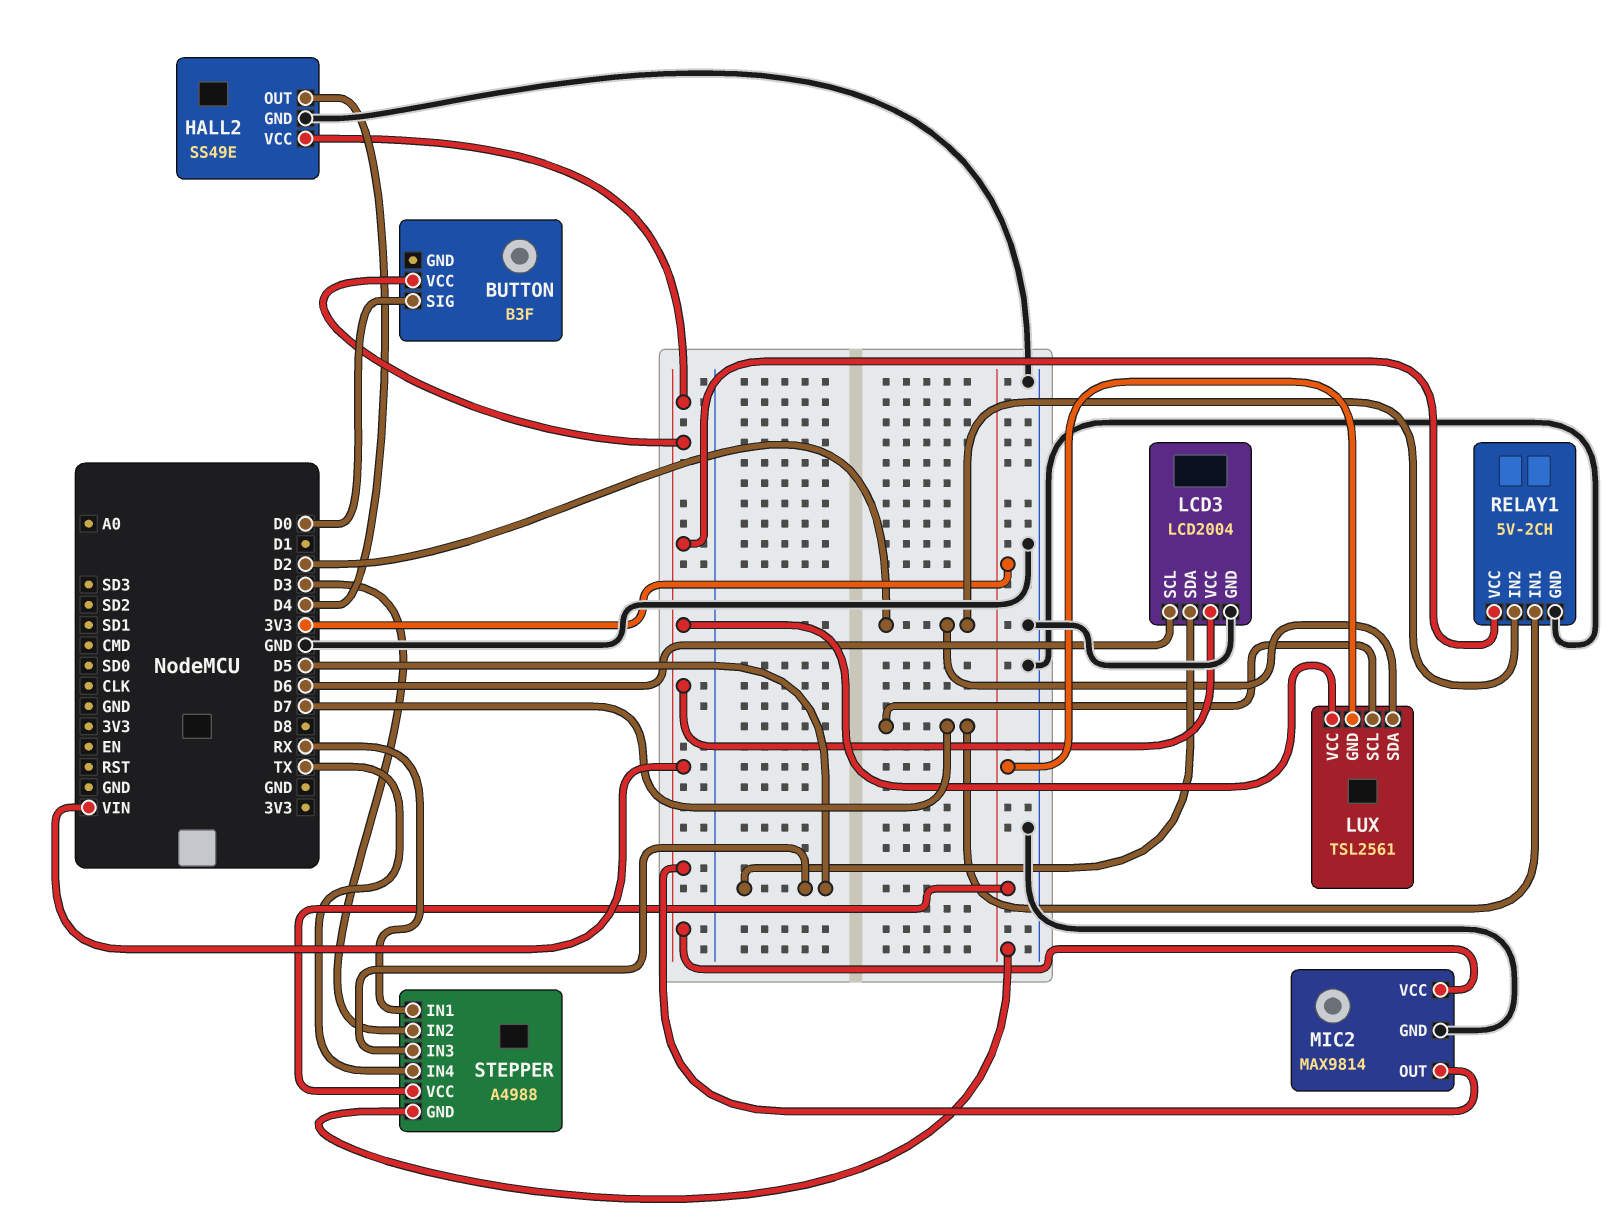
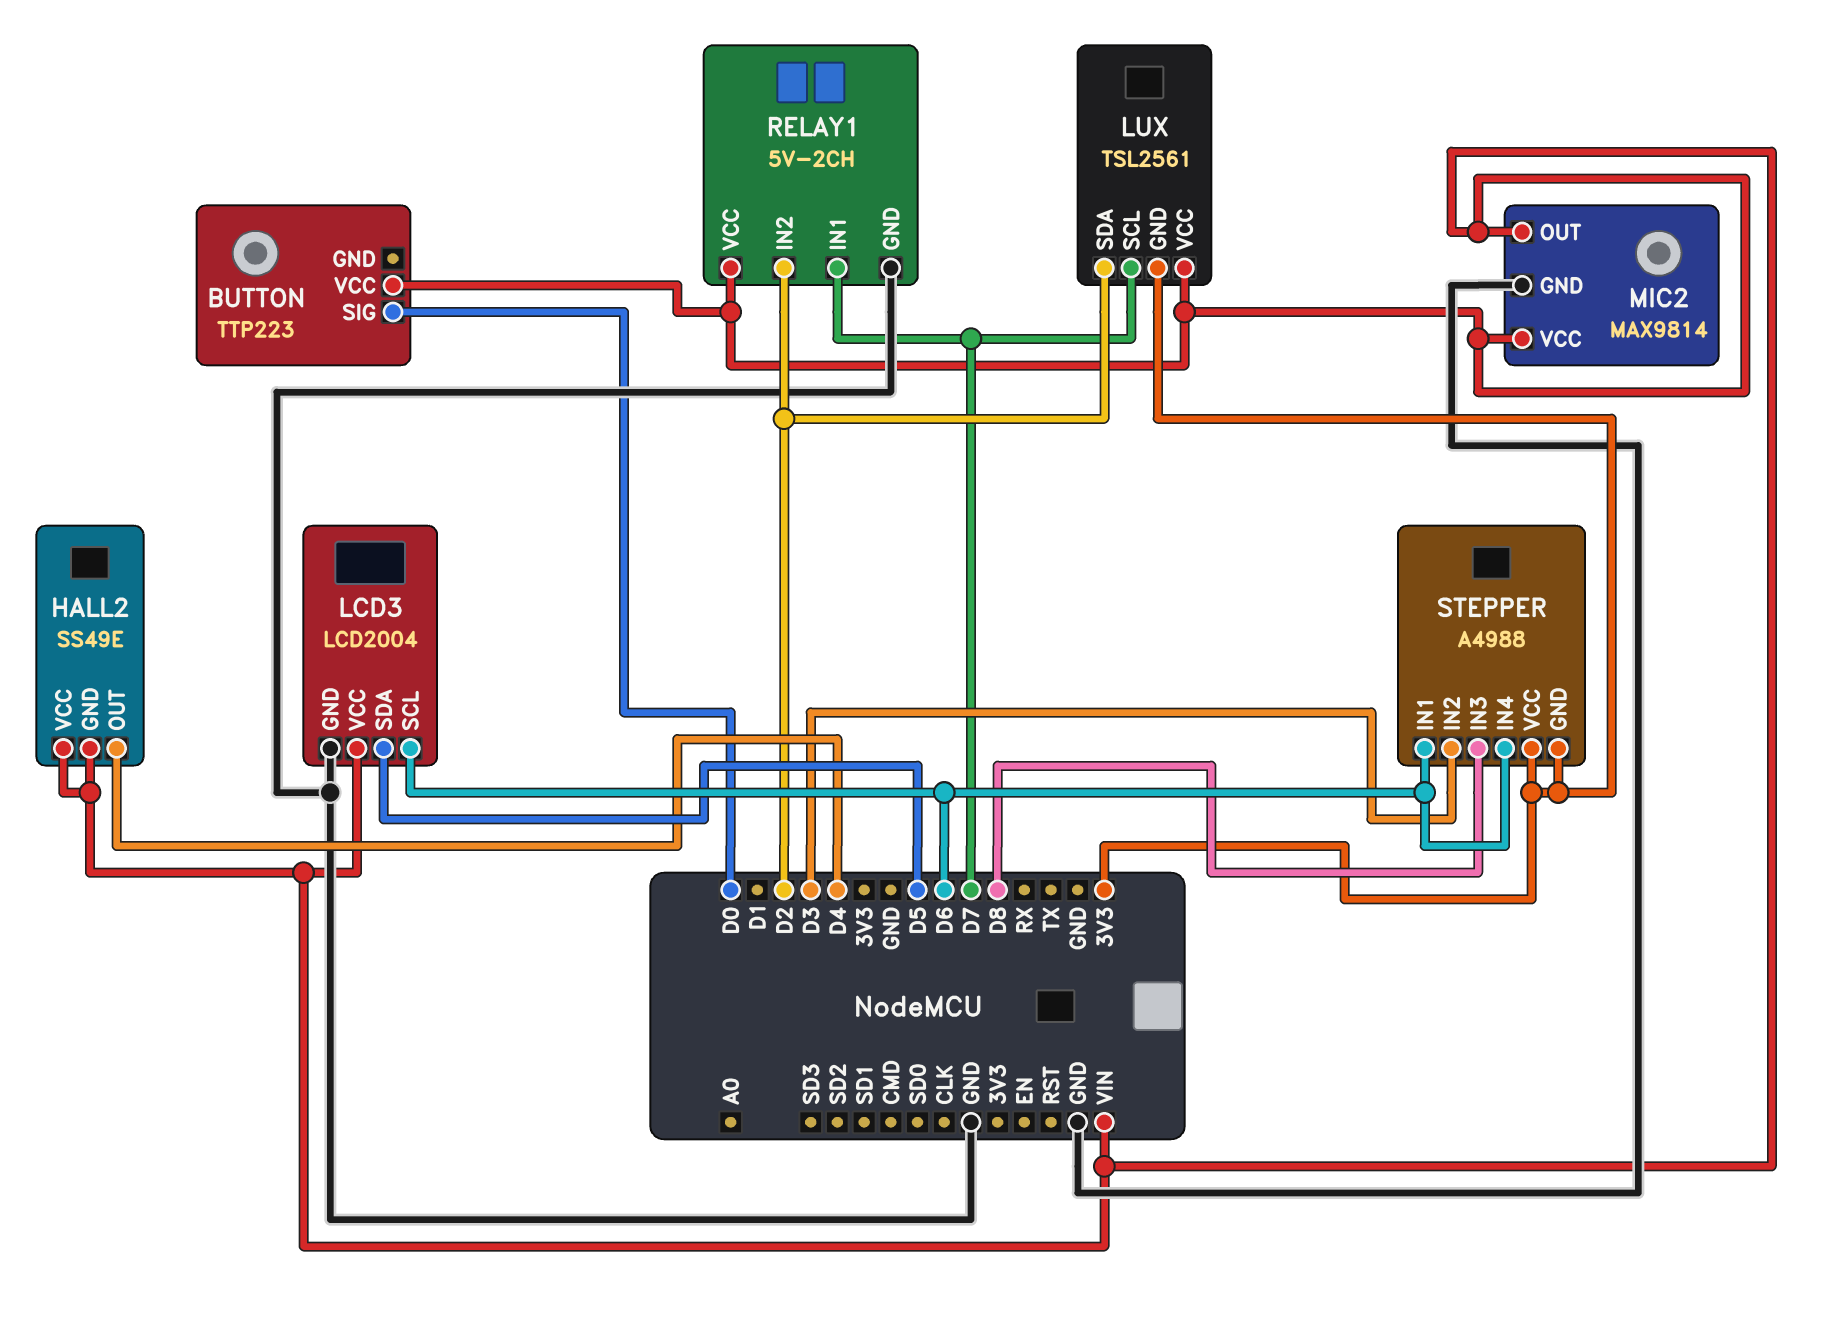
BUTTON: B3F -> TTP223
HALL2 pin GND: GND -> VIN
STEPPER pin IN1: RX -> D6
STEPPER pin IN3: D5 -> D8
STEPPER pin IN4: TX -> D6

